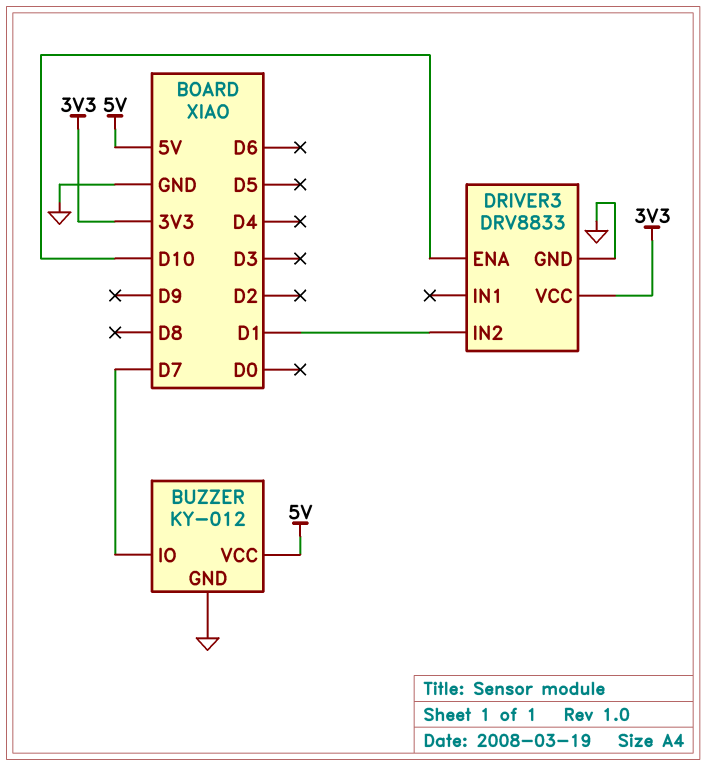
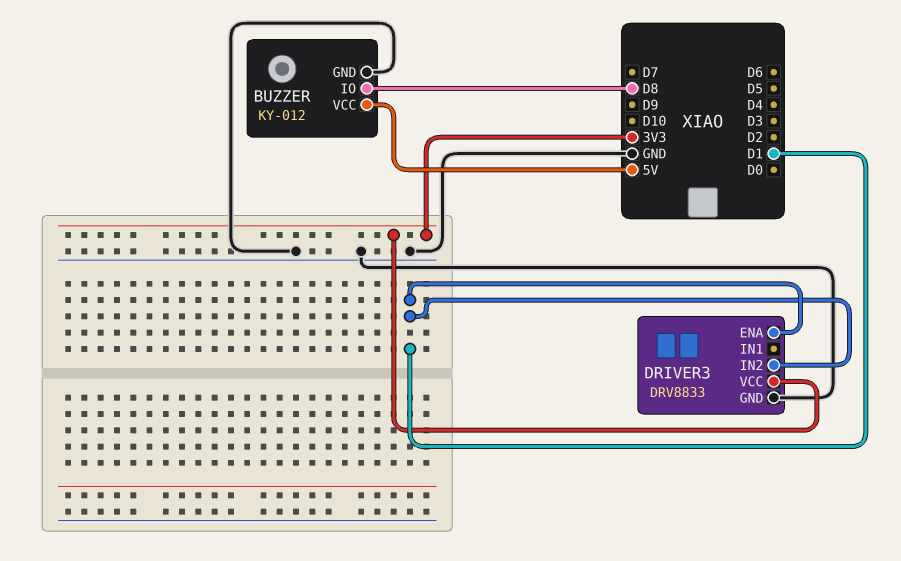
BUZZER pin IO: D7 -> D8
DRIVER3 pin ENA: D10 -> D1

